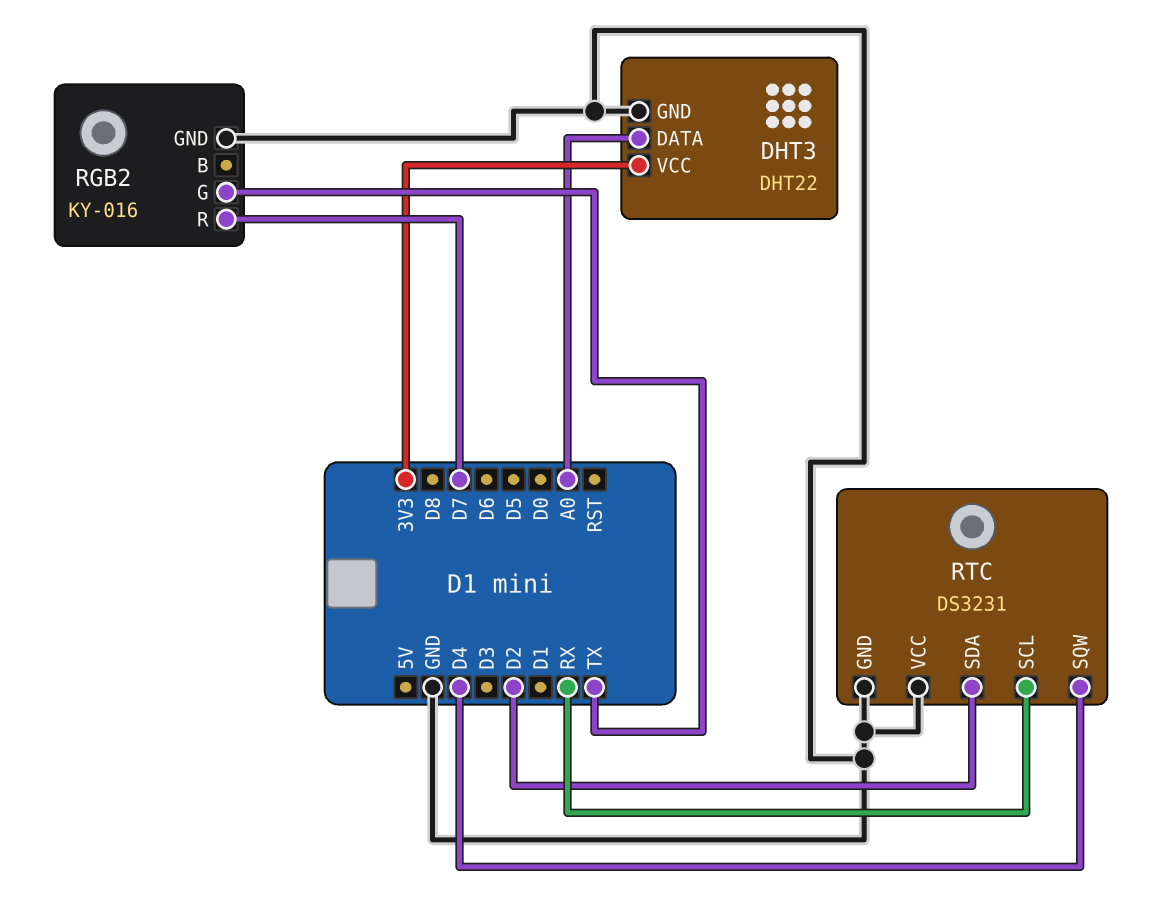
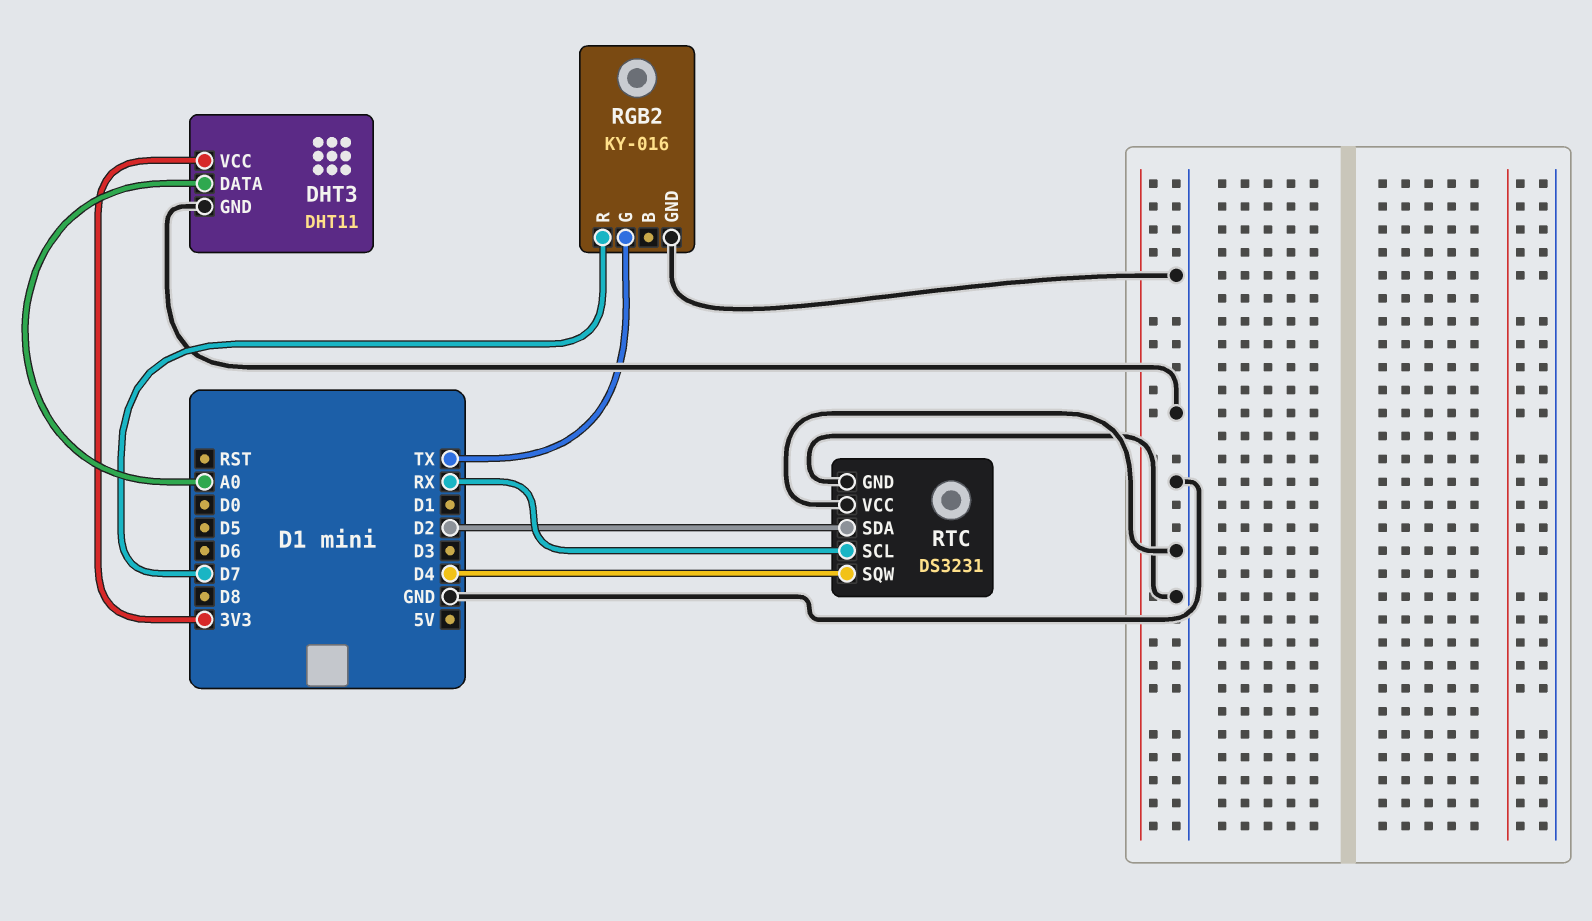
DHT3: DHT22 -> DHT11

